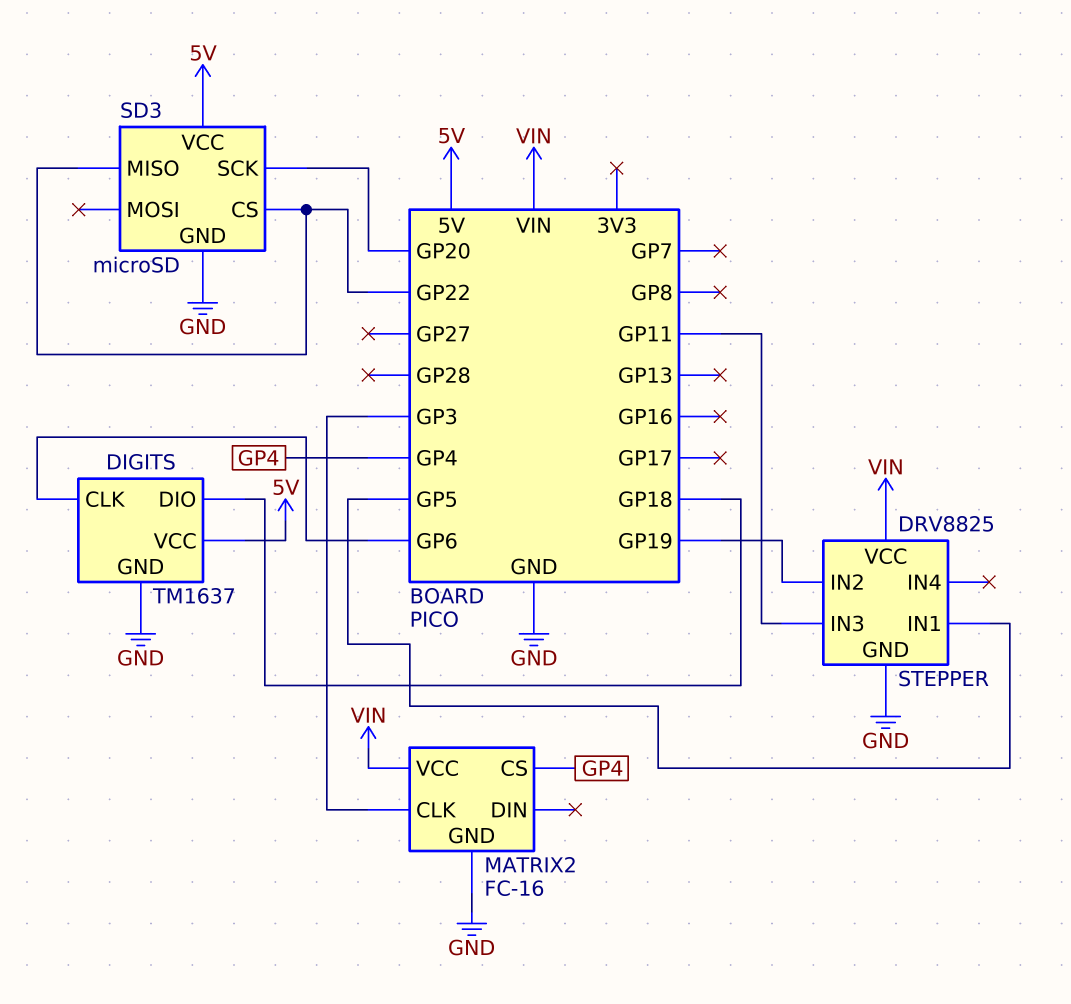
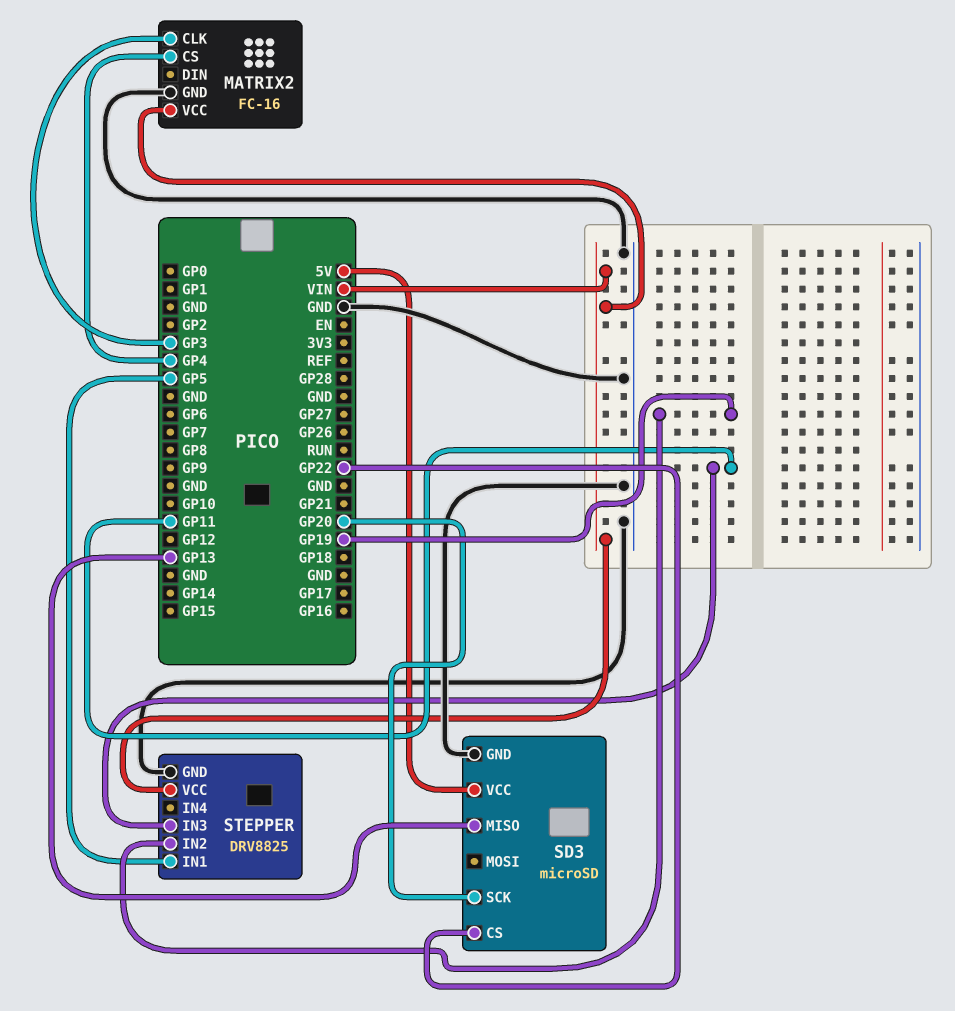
DIGITS: TM1637 -> none
DIGITS pin CLK: GP6 -> none
DIGITS pin DIO: GP18 -> none
DIGITS pin GND: GND -> none
DIGITS pin VCC: 5V -> none
SD3 pin MISO: GP22 -> GP13

